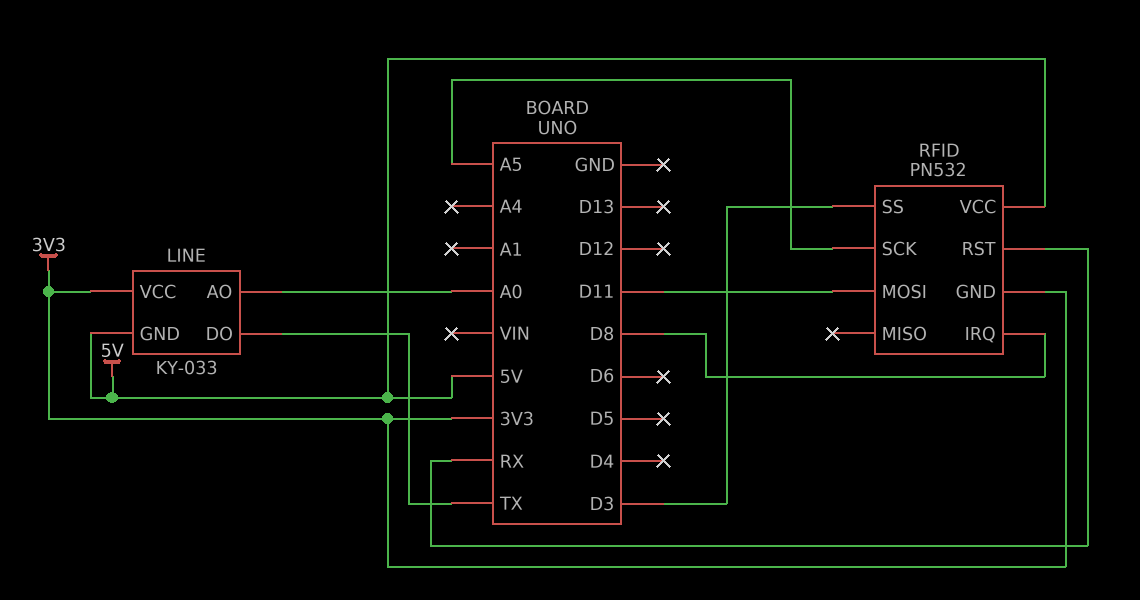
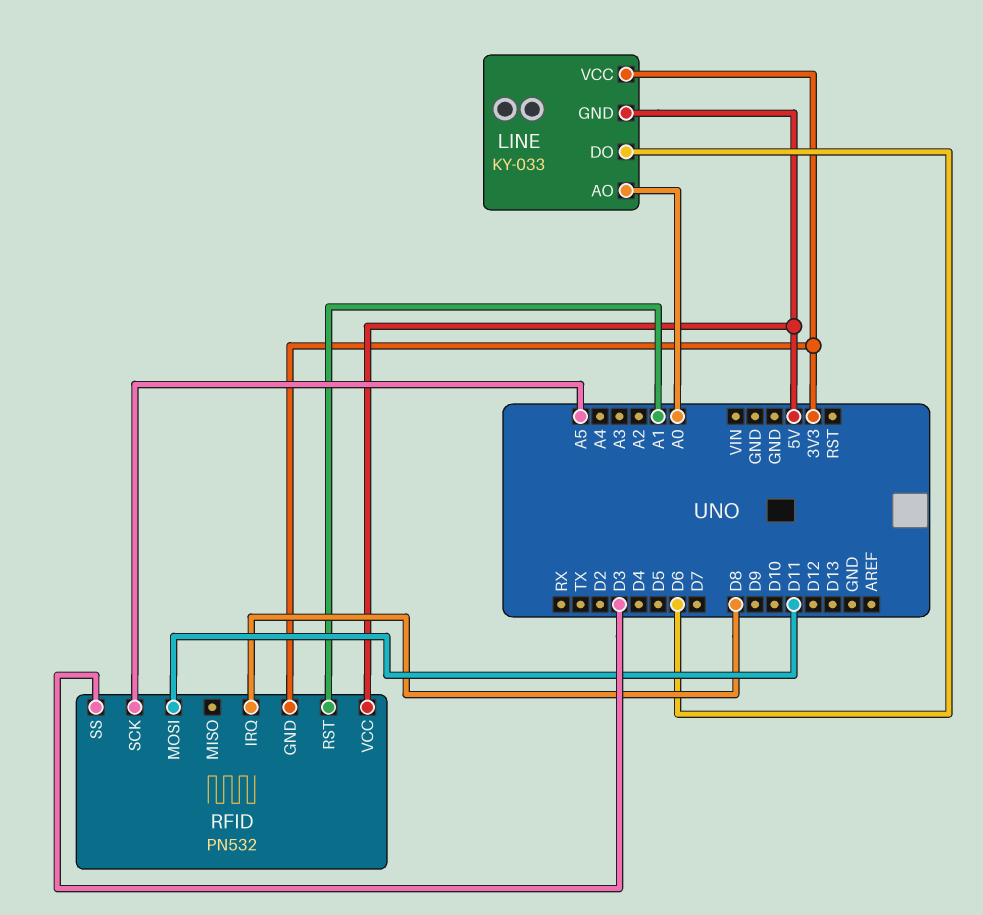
LINE pin DO: TX -> D6
RFID pin RST: RX -> A1

